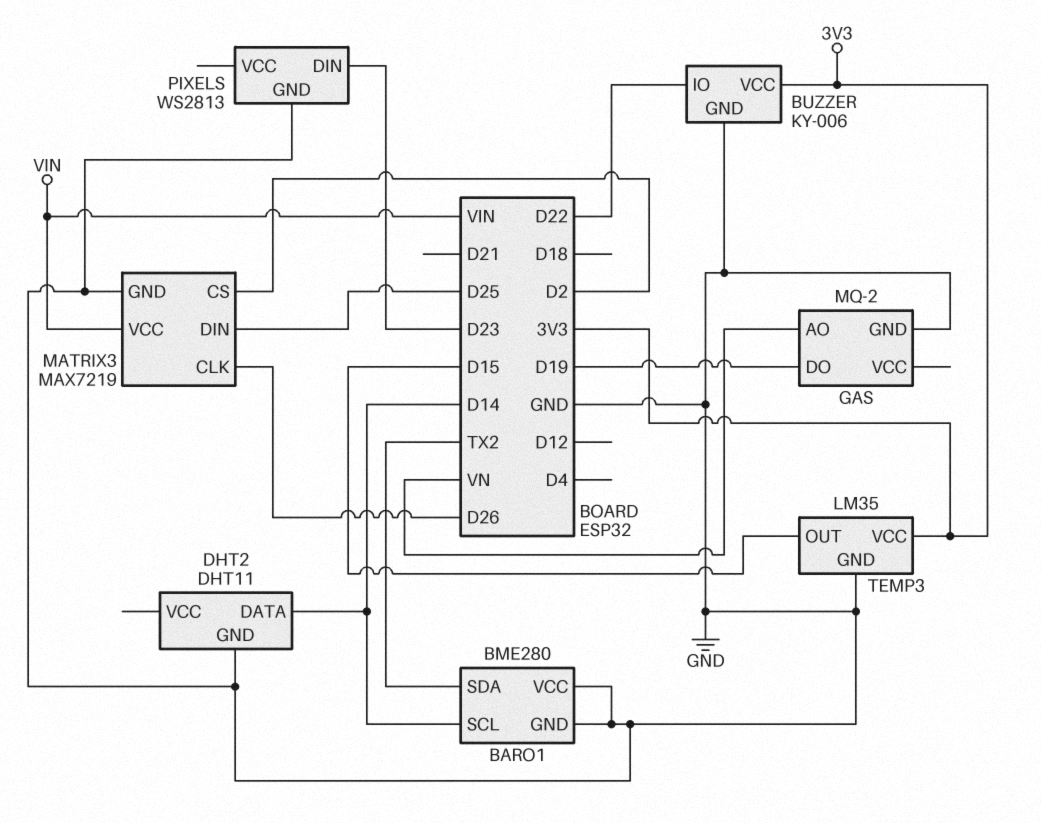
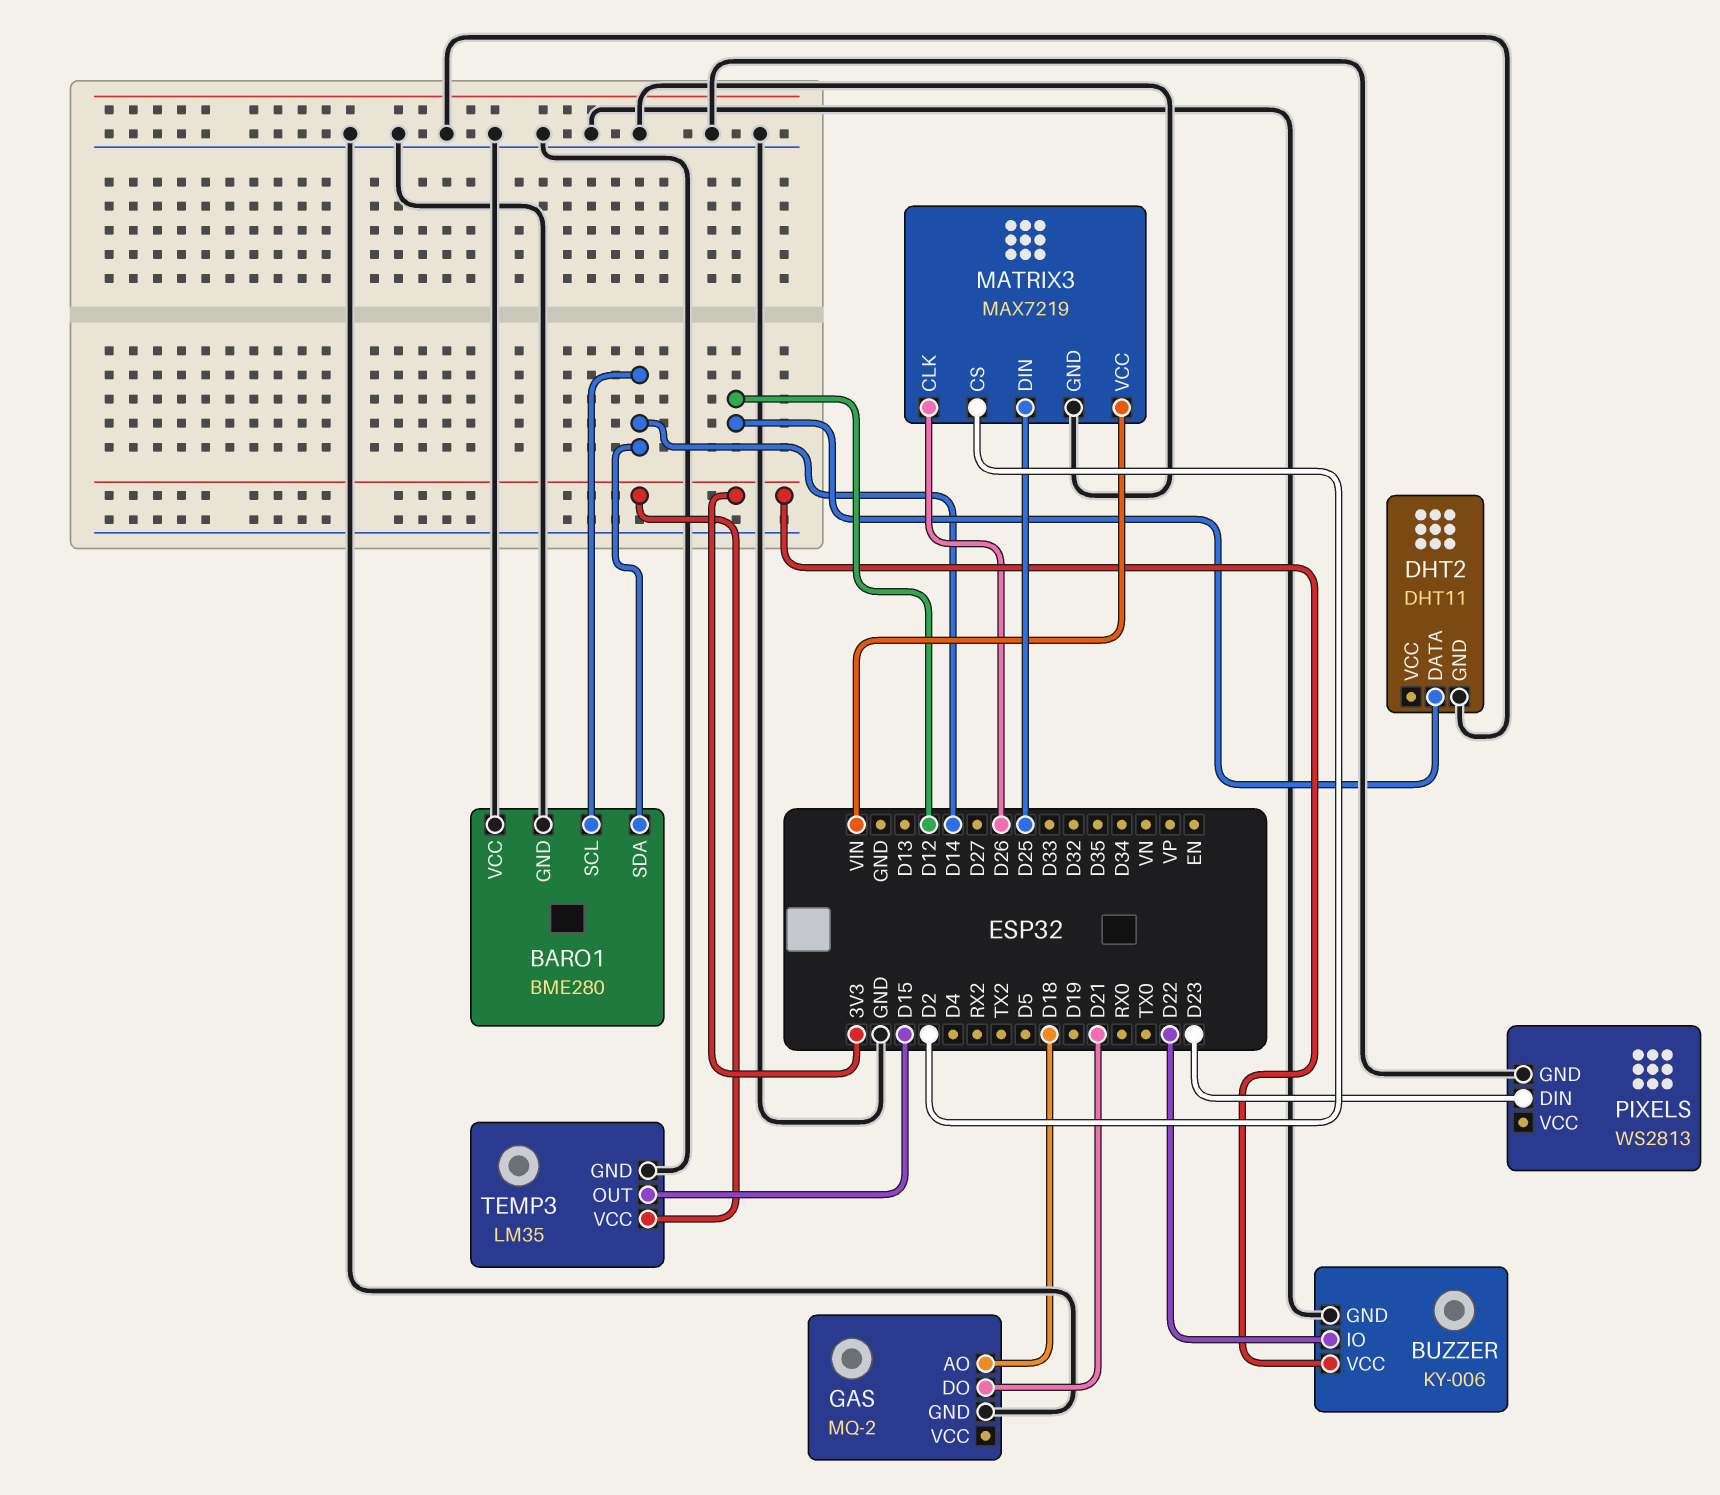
BARO1 pin SDA: TX2 -> D14
DHT2 pin DATA: D14 -> D12
GAS pin AO: VN -> D18
GAS pin DO: D19 -> D21

